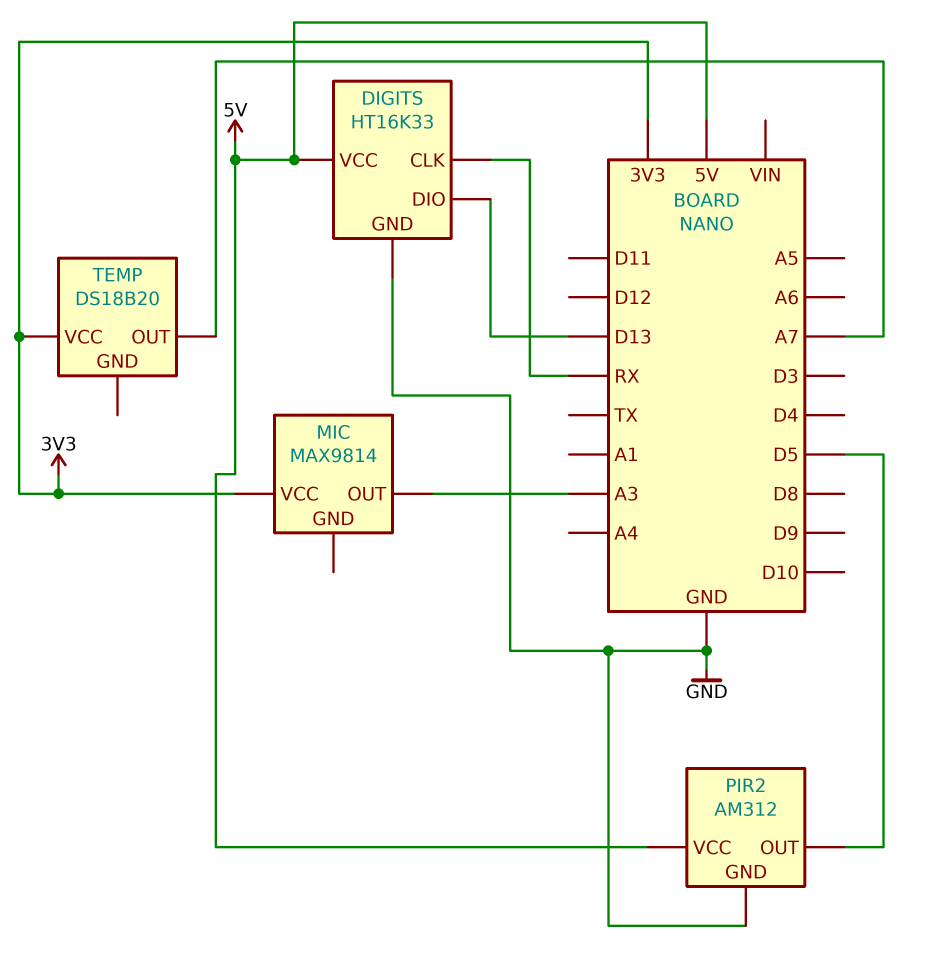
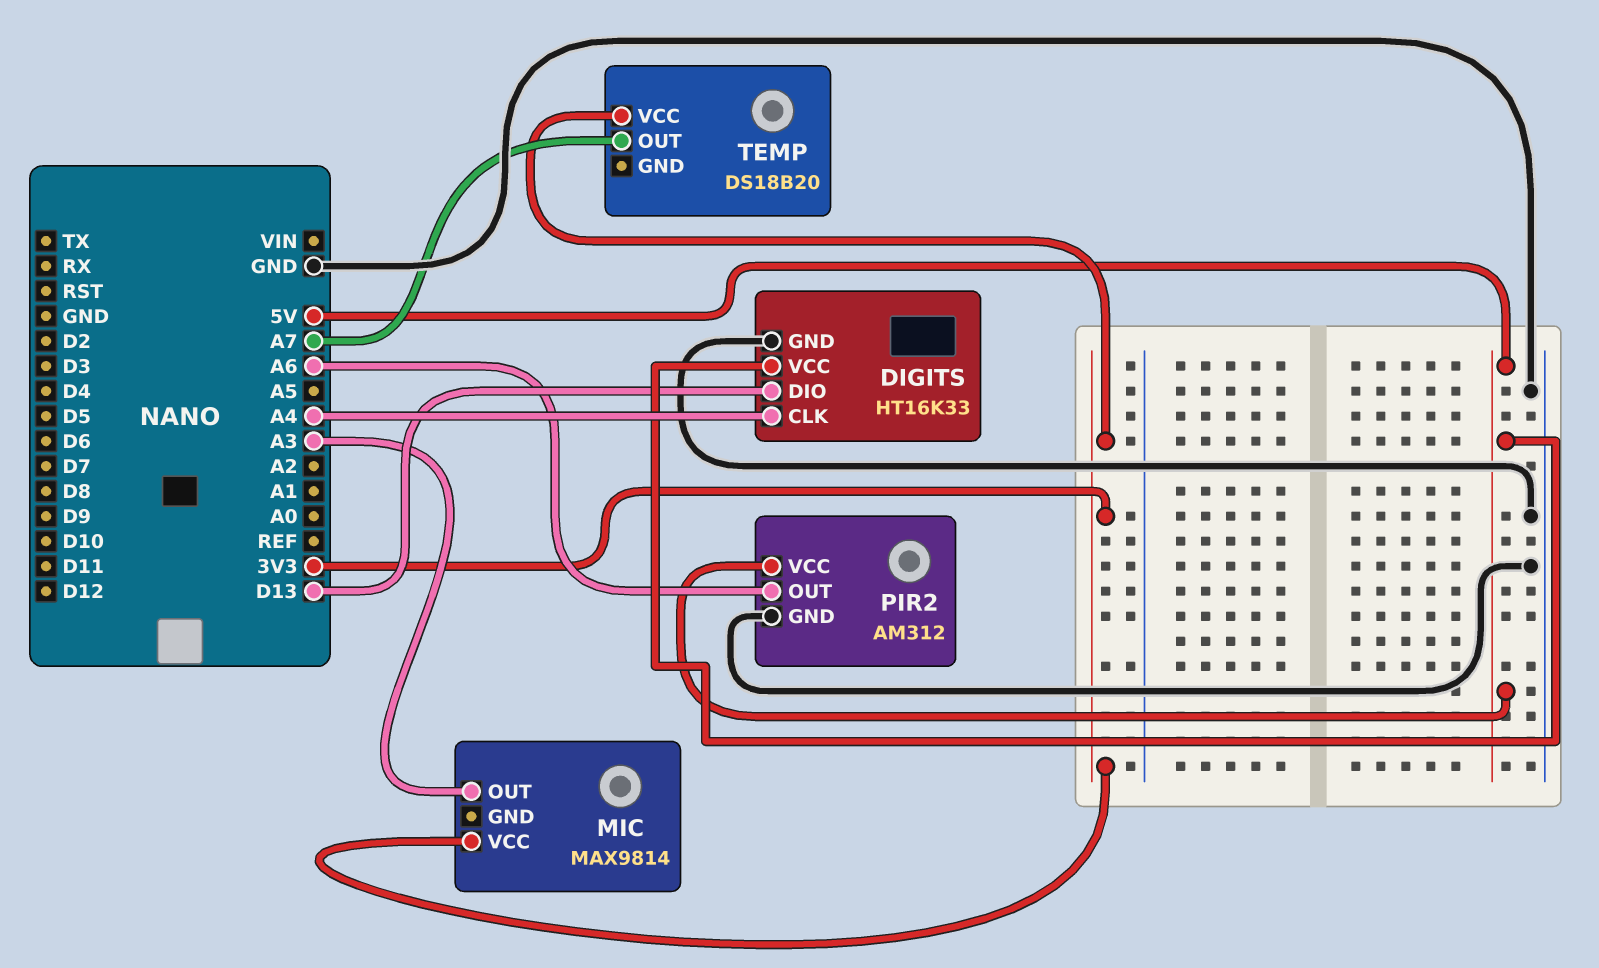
DIGITS pin CLK: RX -> A4
PIR2 pin OUT: D5 -> A6

